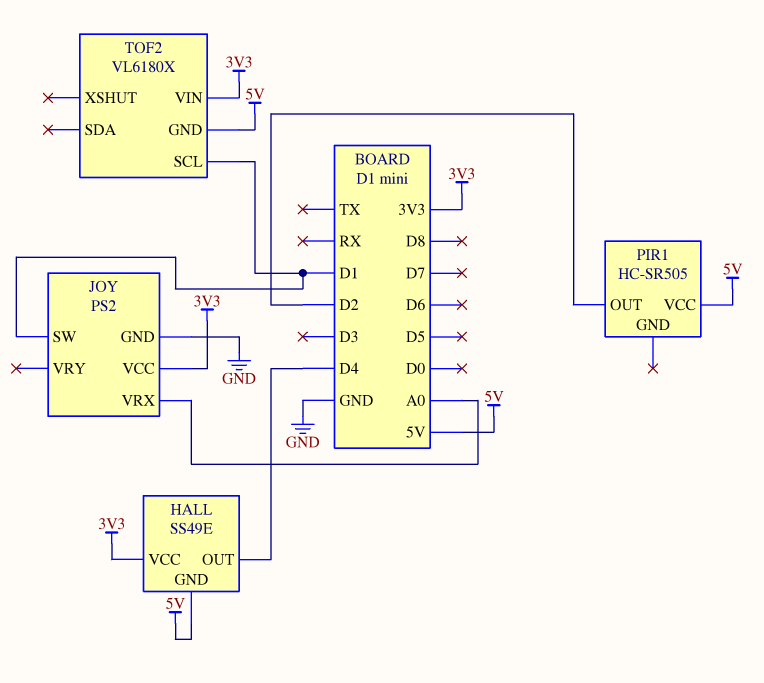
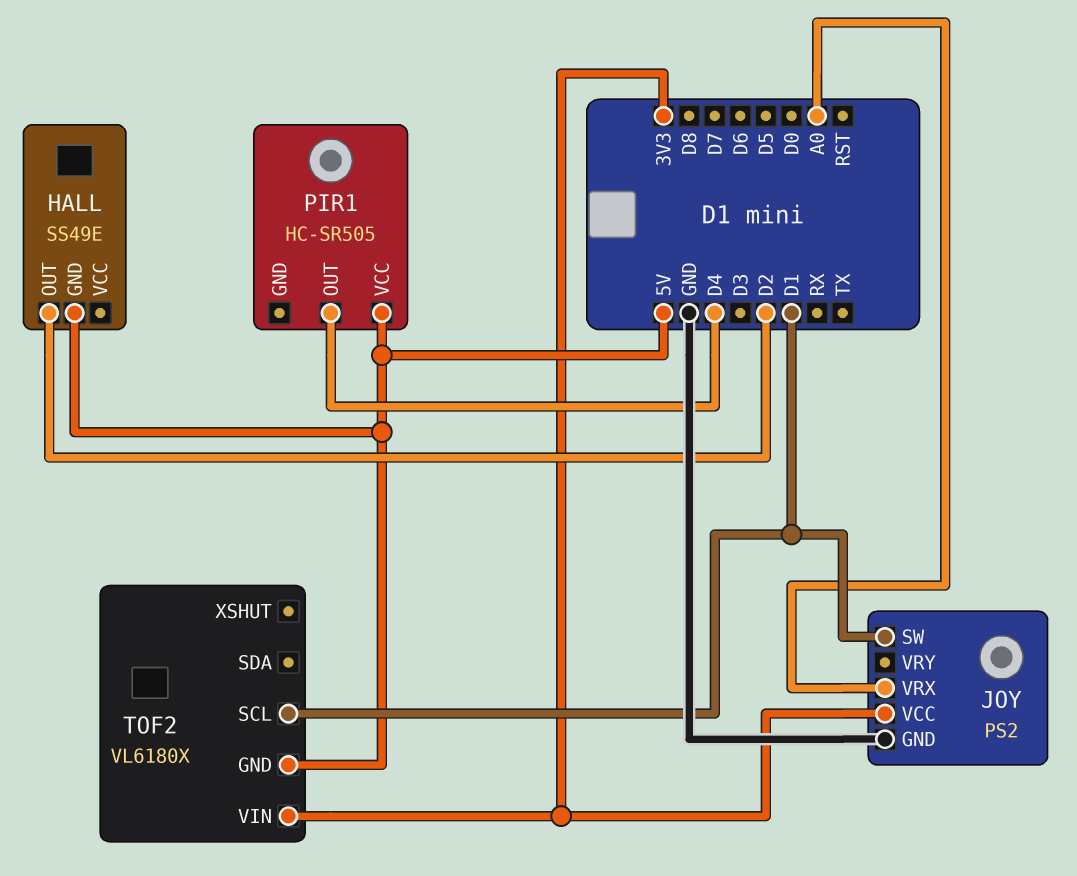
HALL pin OUT: D4 -> D2
HALL pin VCC: 3V3 -> none
PIR1 pin OUT: D2 -> D4

